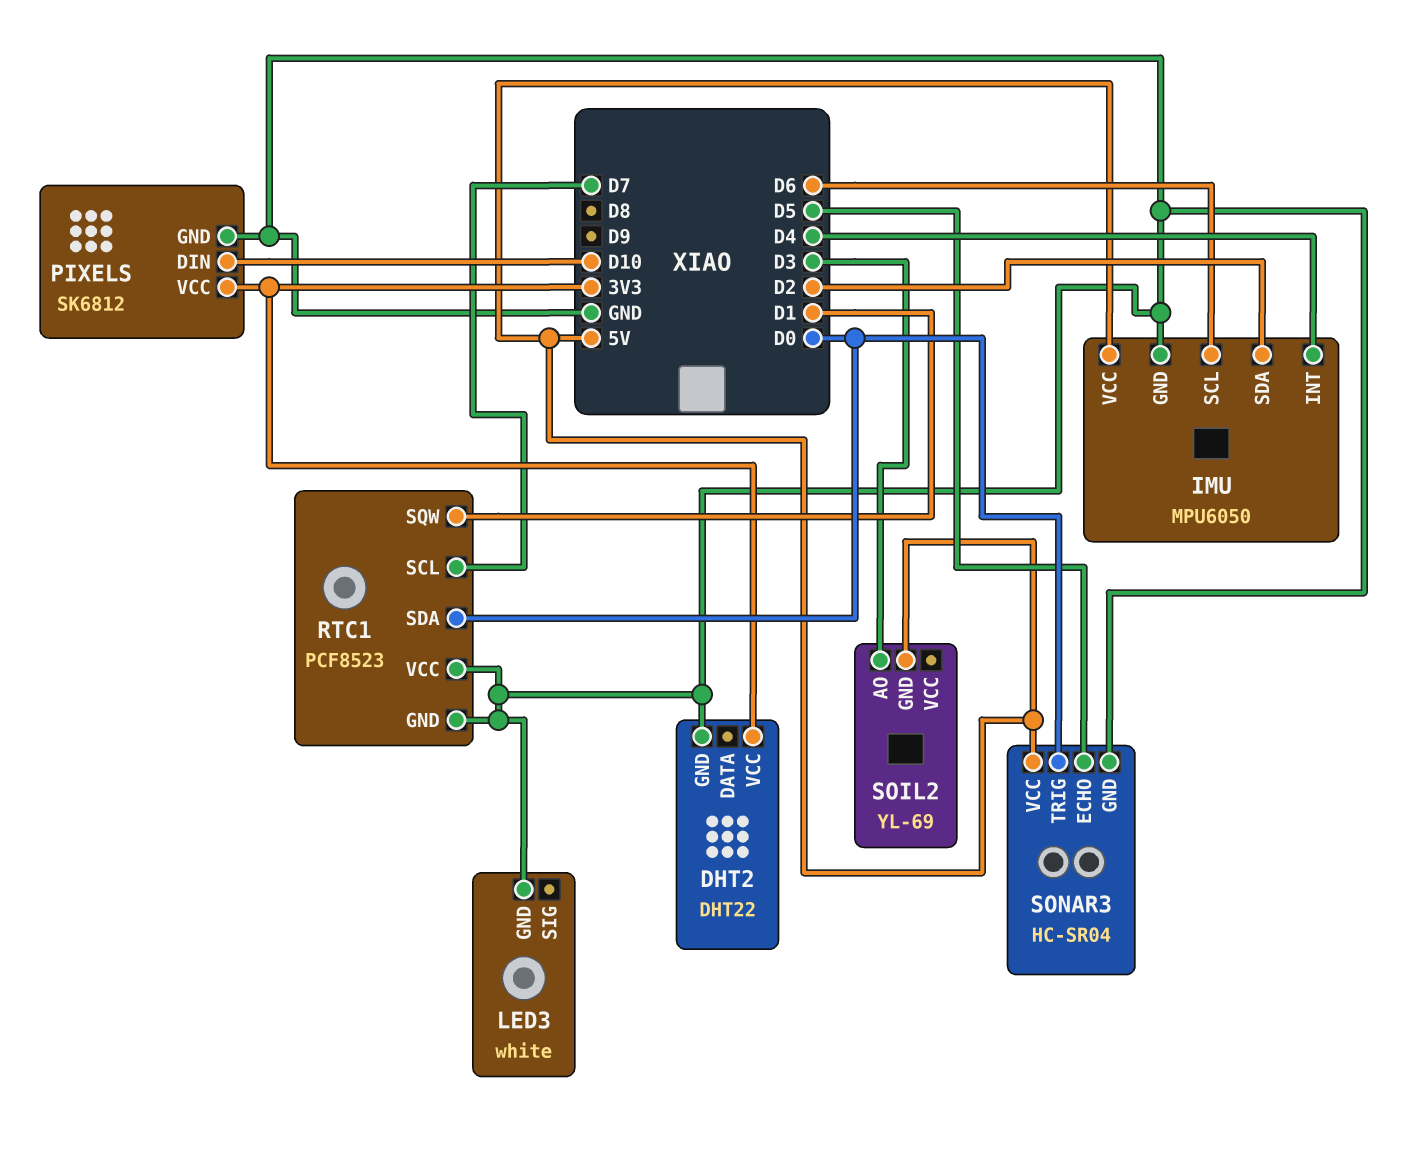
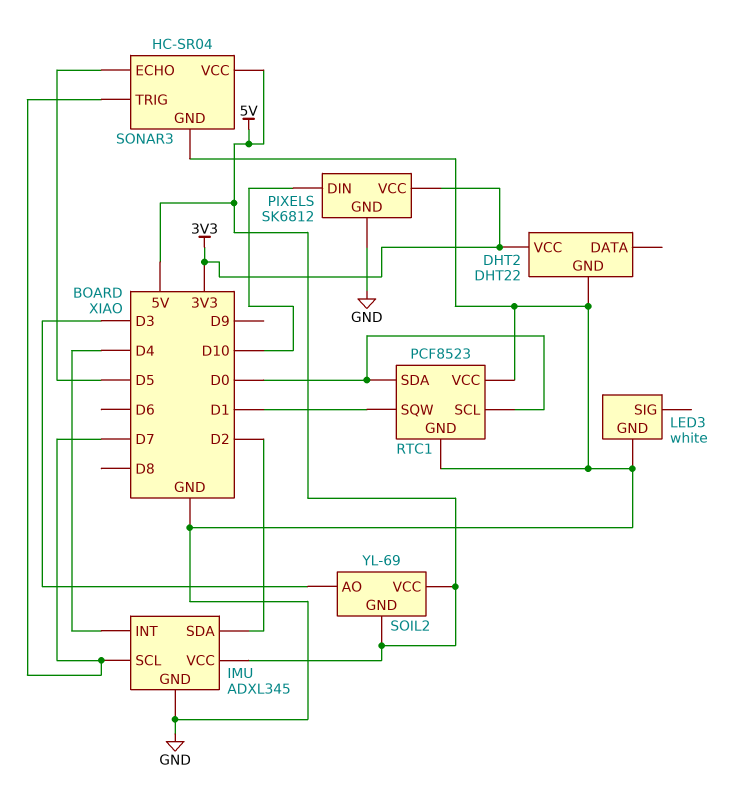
IMU: MPU6050 -> ADXL345
IMU pin SCL: D6 -> D7
RTC1 pin SCL: D7 -> D0
SOIL2 pin VCC: none -> 5V
SONAR3 pin TRIG: D0 -> D7

